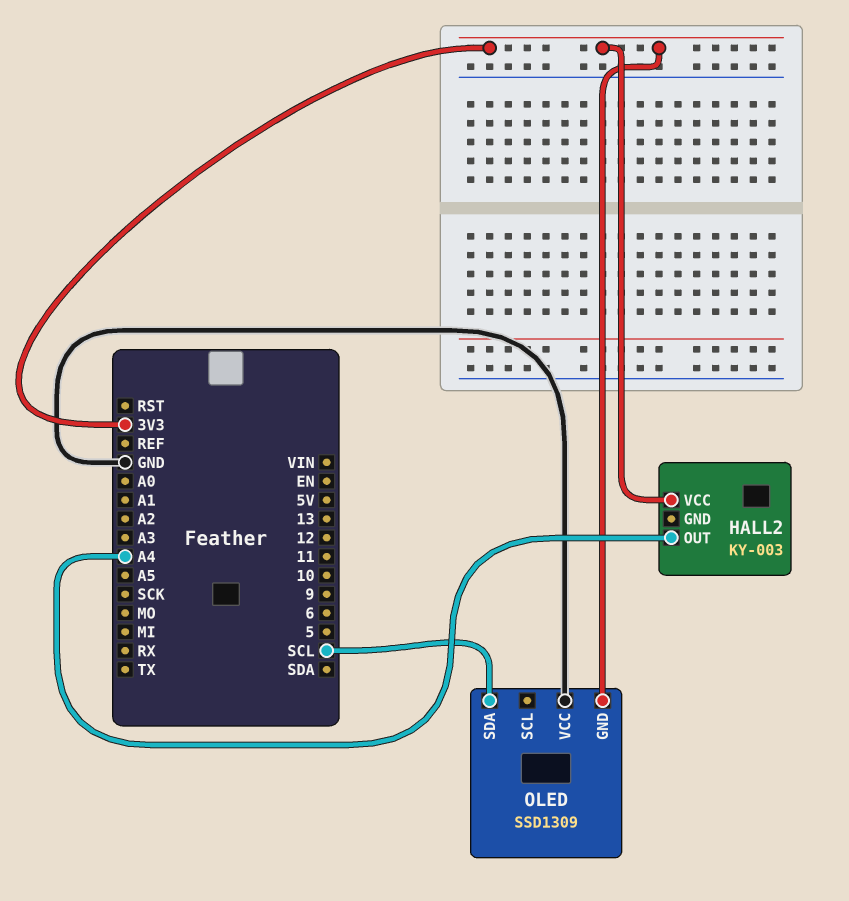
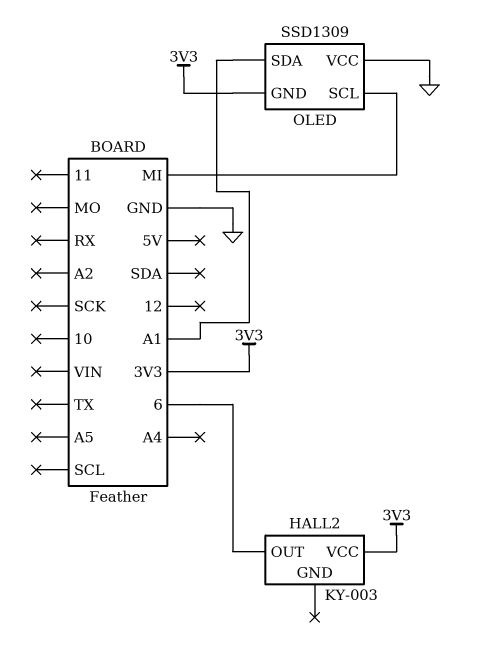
HALL2 pin OUT: A4 -> 6
OLED pin SCL: none -> MI
OLED pin SDA: SCL -> A1

